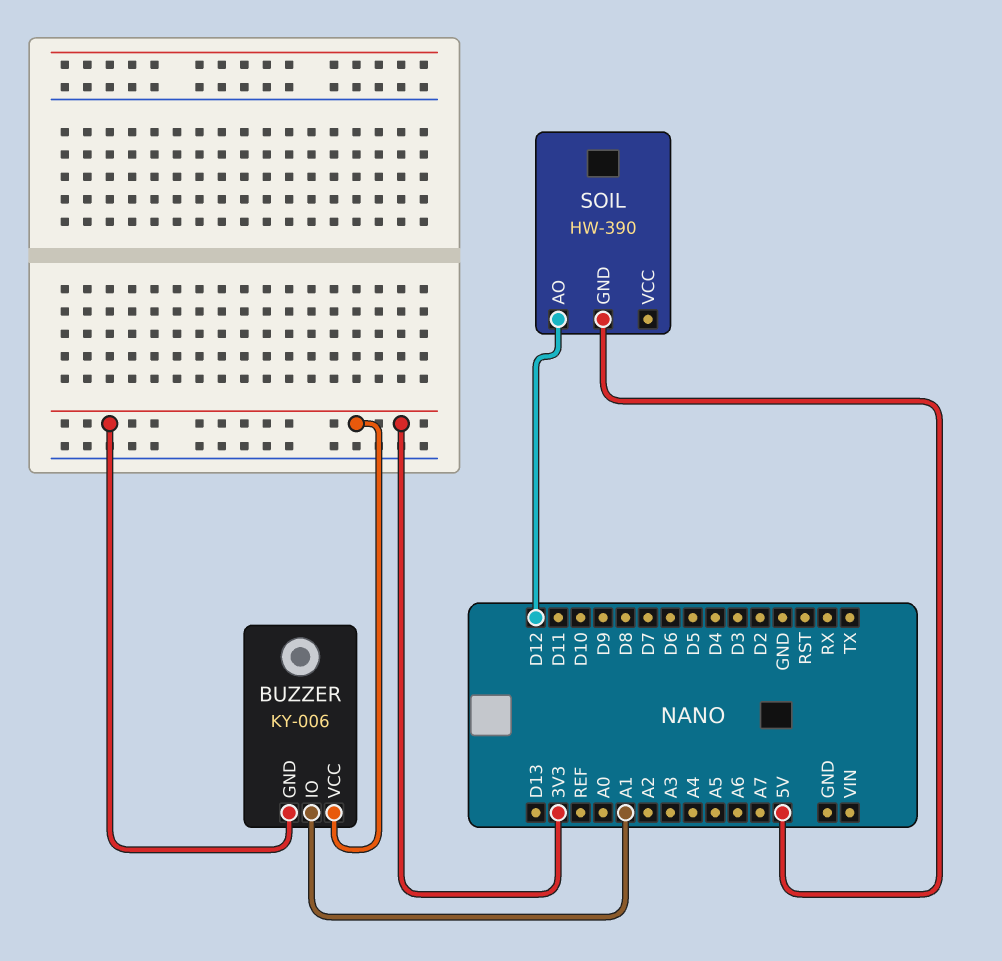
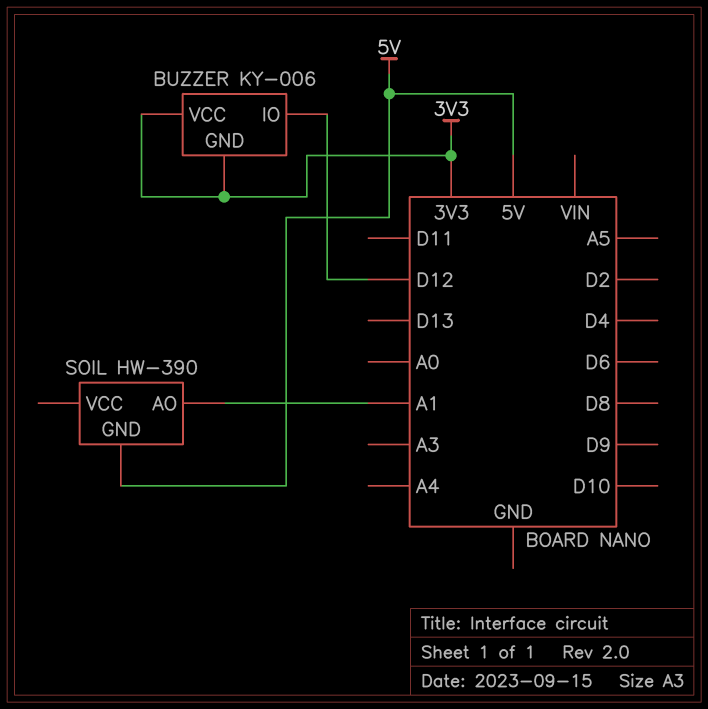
BUZZER pin IO: A1 -> D12
SOIL pin AO: D12 -> A1

